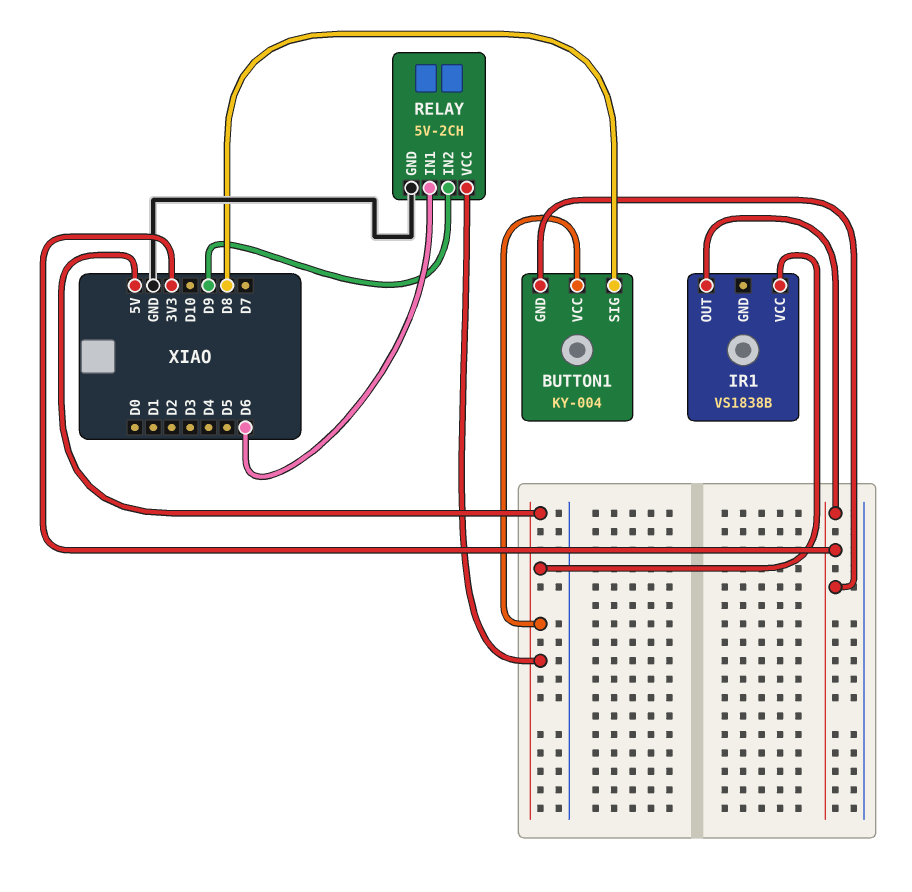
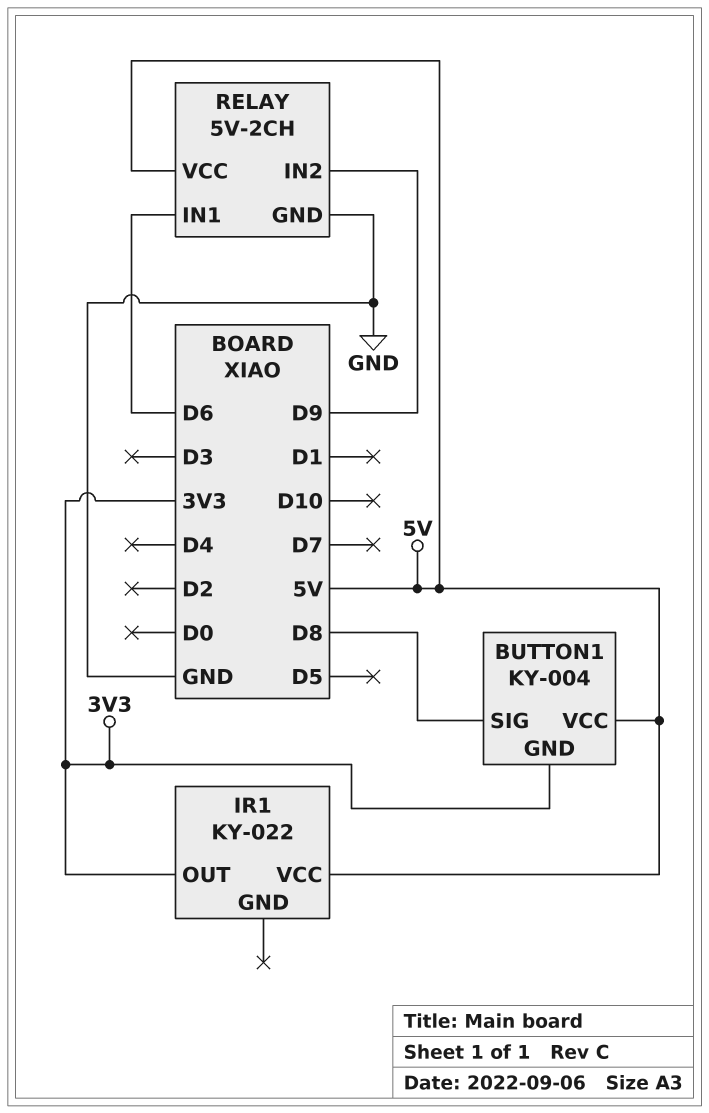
IR1: VS1838B -> KY-022

